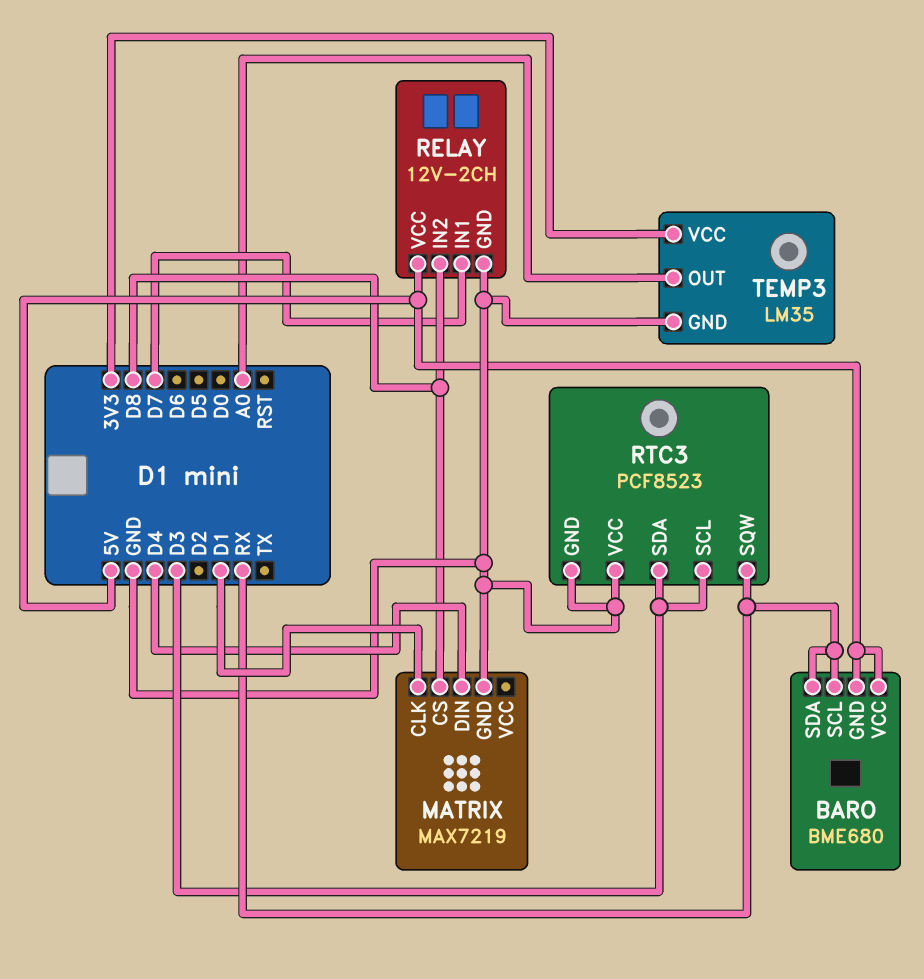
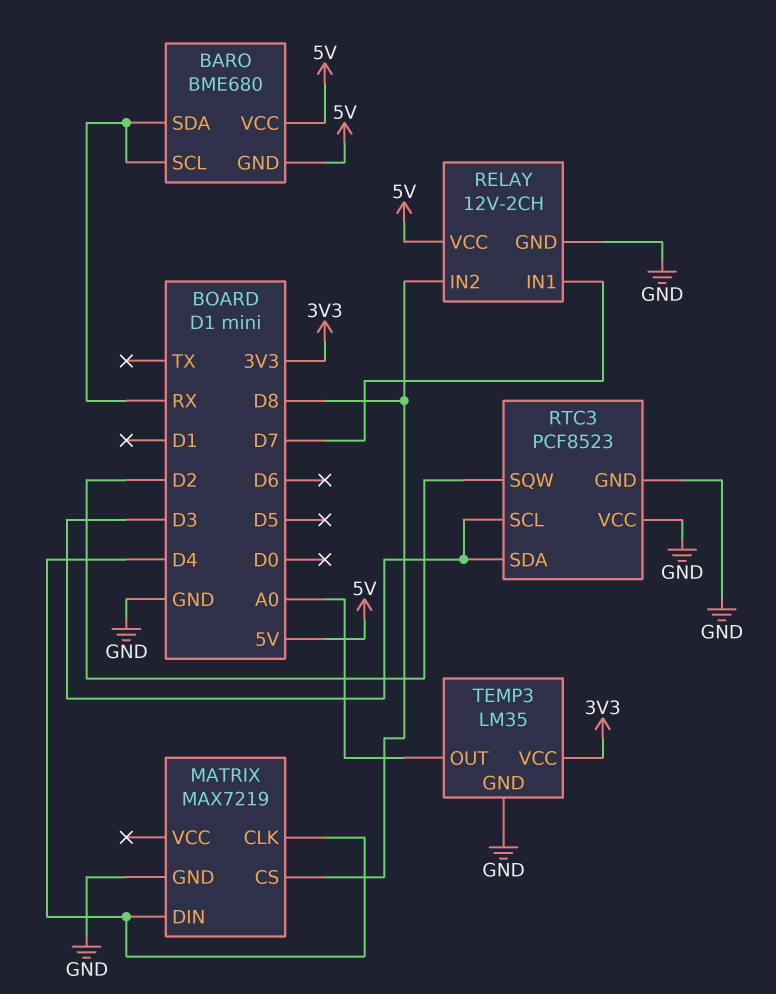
MATRIX pin CLK: D1 -> D4
RTC3 pin SQW: RX -> D2

